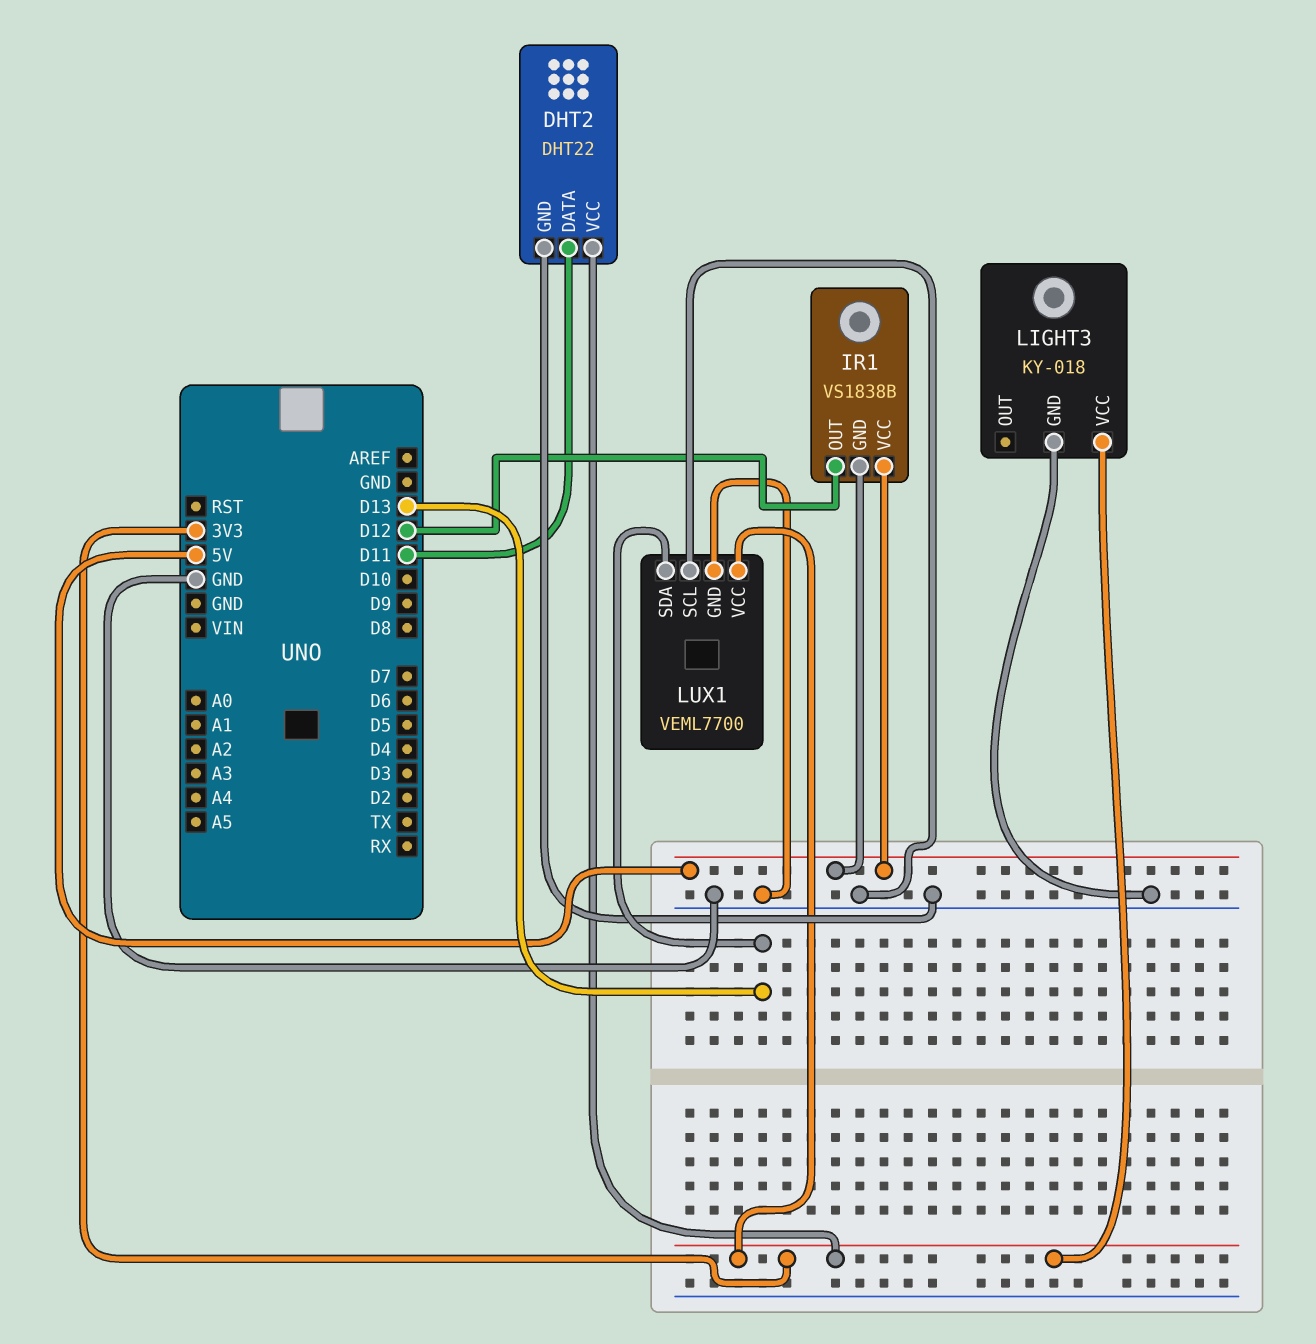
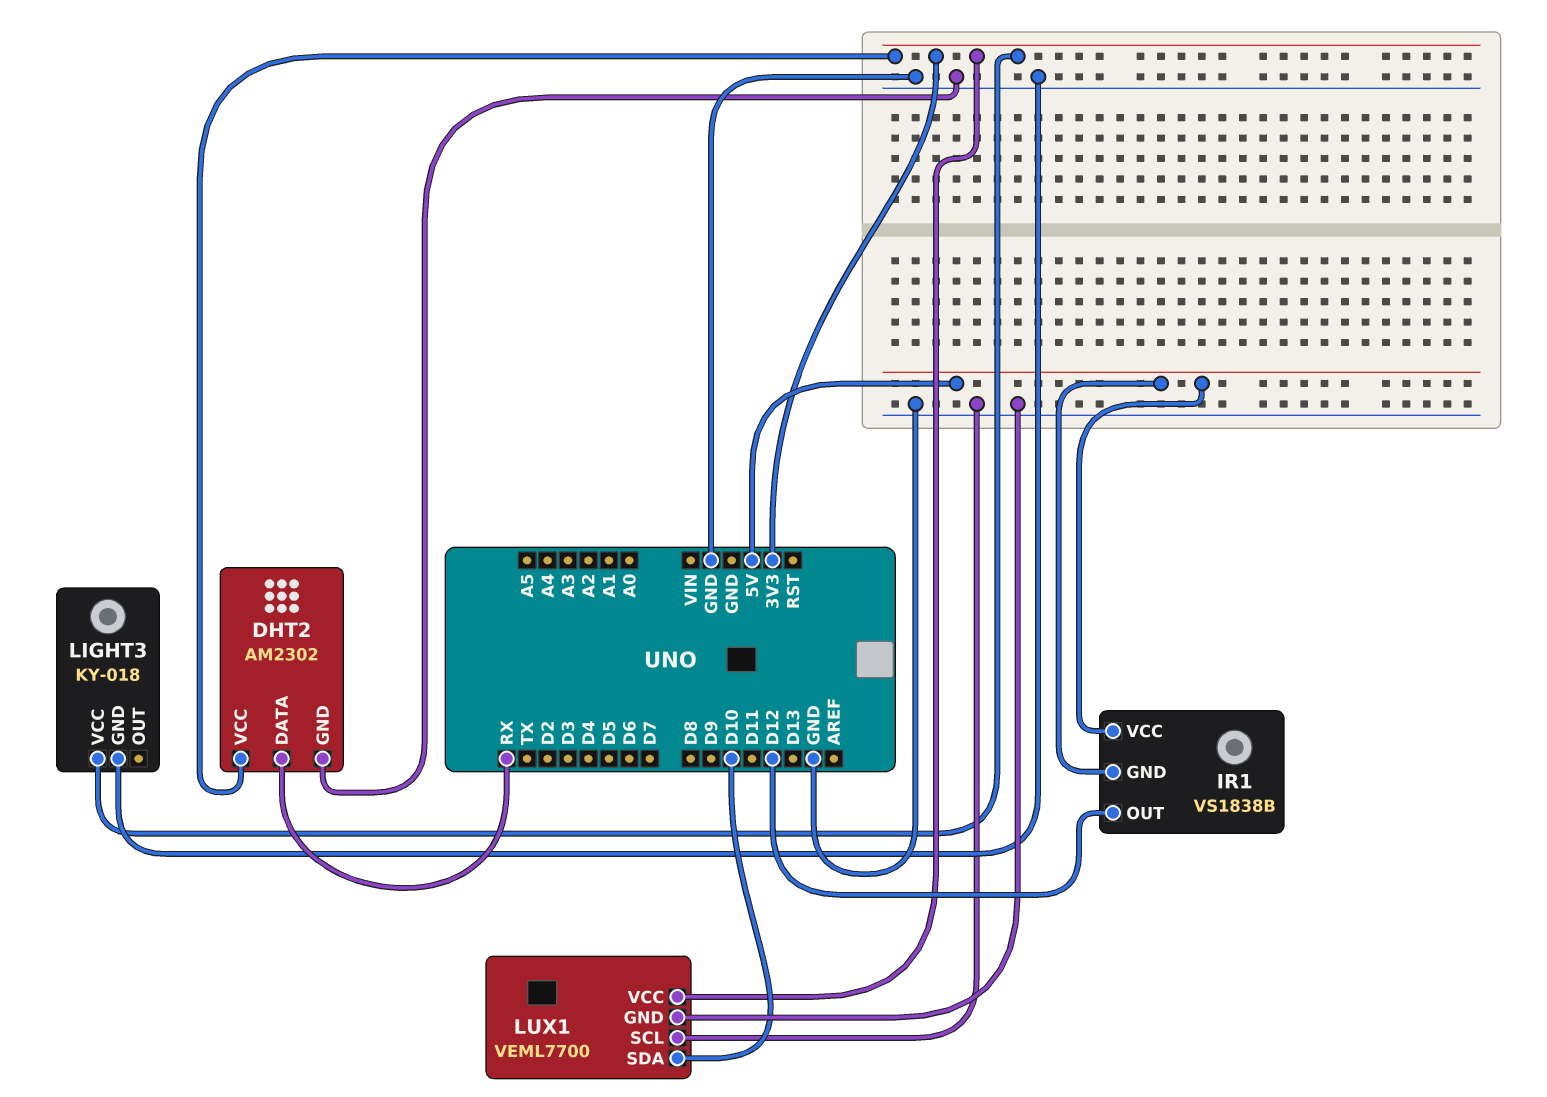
DHT2: DHT22 -> AM2302
DHT2 pin DATA: D11 -> RX
LUX1 pin SDA: D13 -> D10

